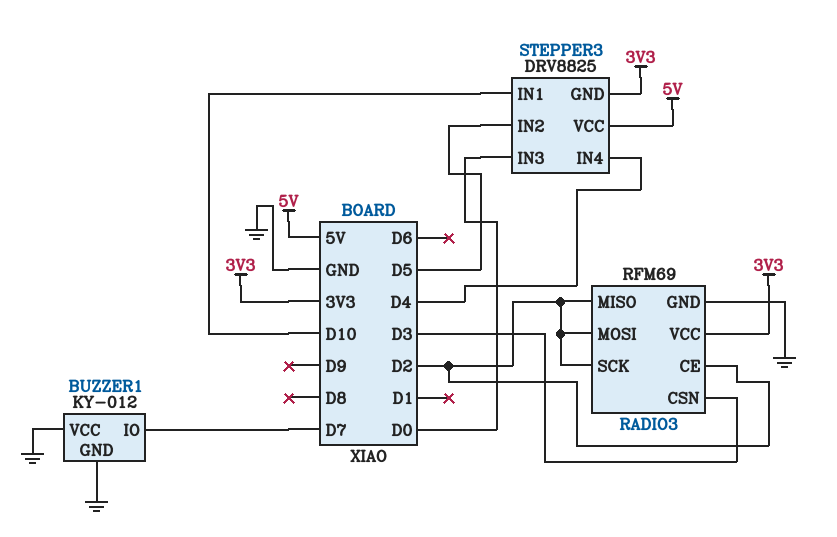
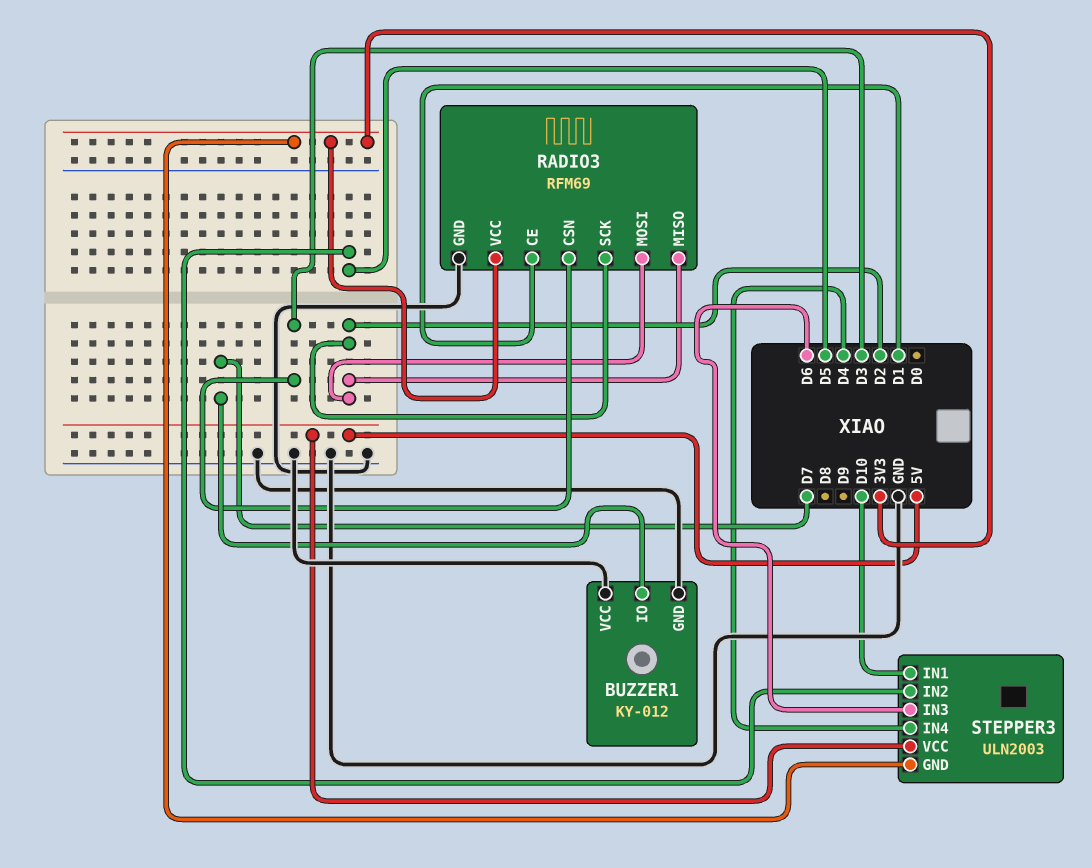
RADIO3 pin CE: D2 -> D1
STEPPER3: DRV8825 -> ULN2003
STEPPER3 pin IN3: D0 -> D6

